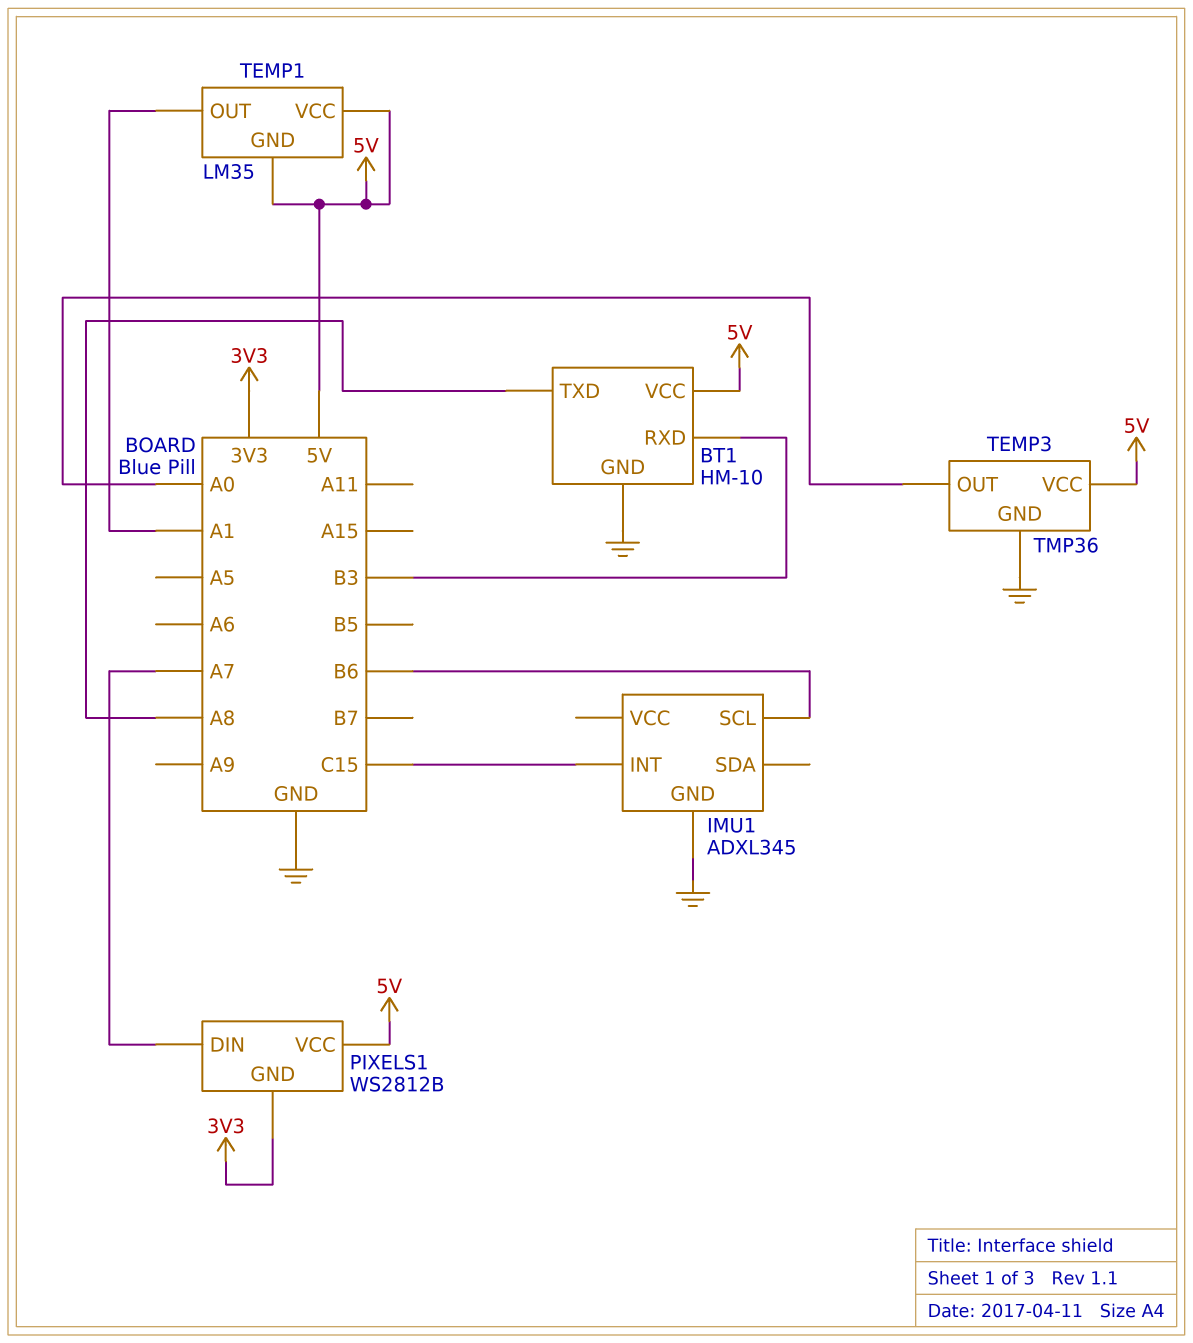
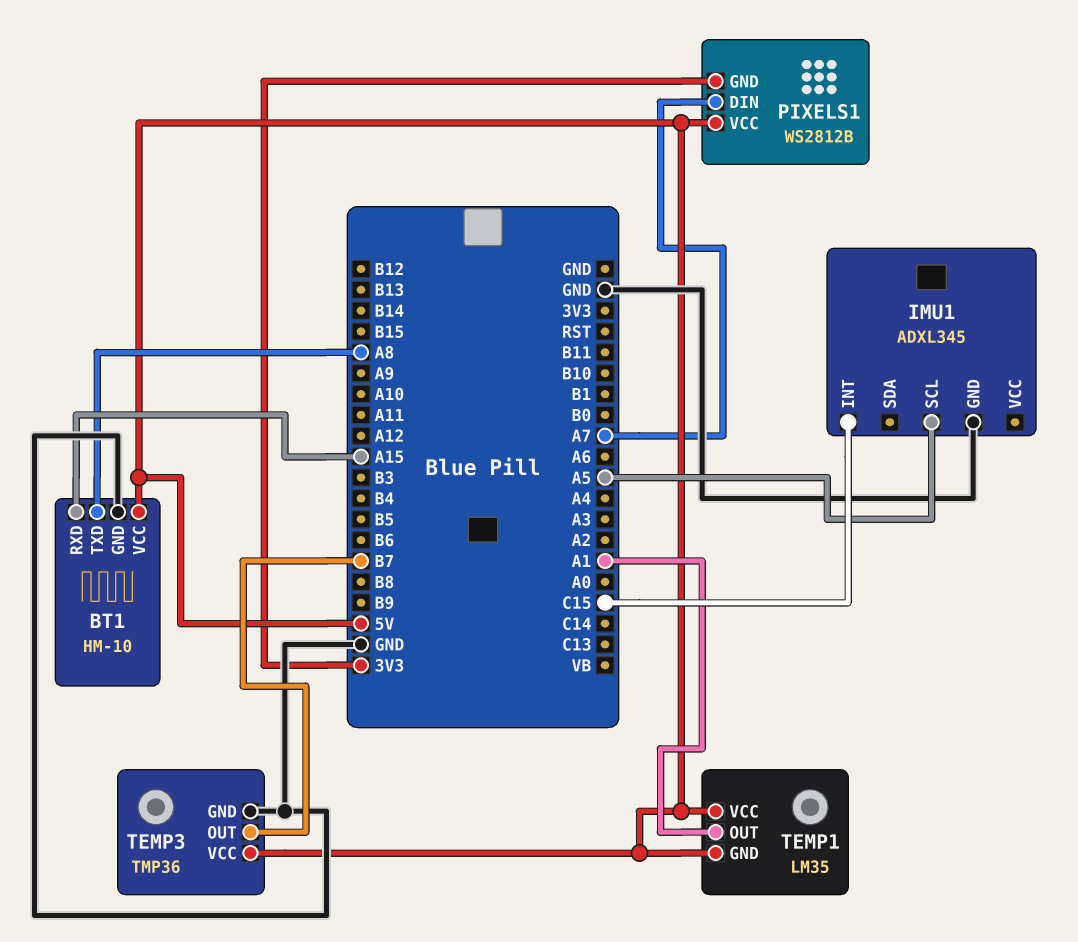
BT1 pin RXD: B3 -> A15
IMU1 pin SCL: B6 -> A5
TEMP3 pin OUT: A0 -> B7

